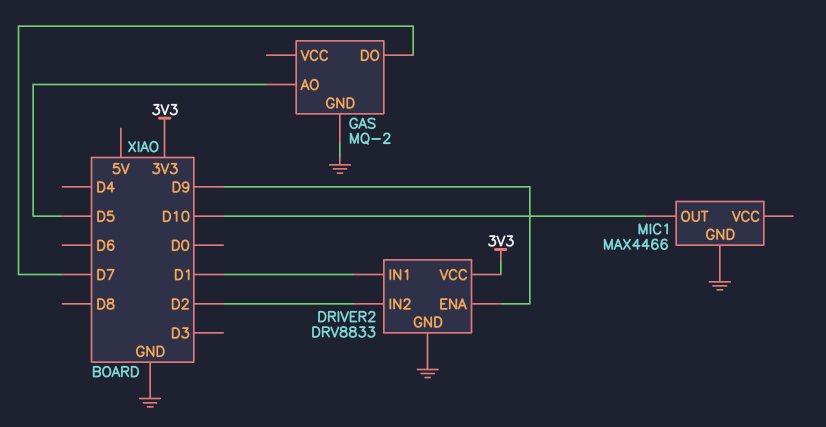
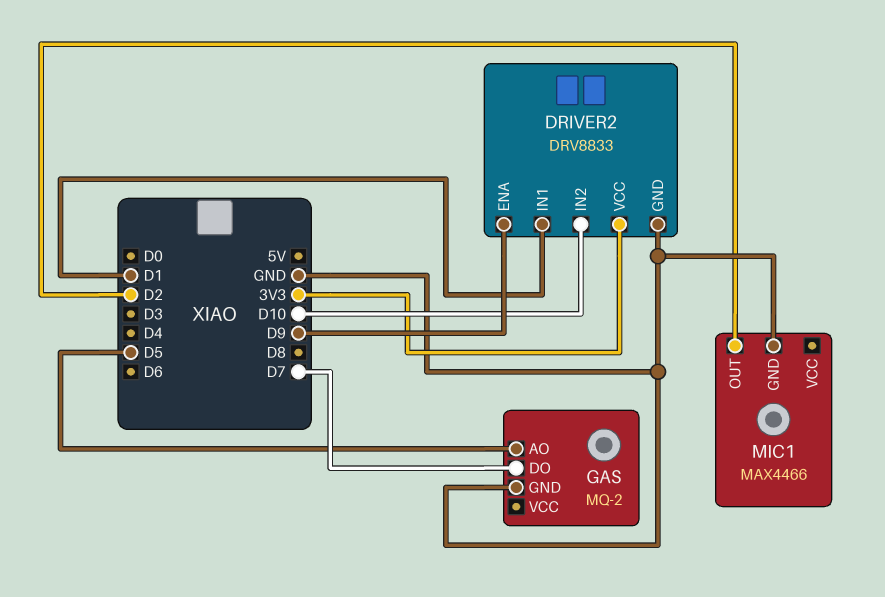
DRIVER2 pin IN2: D2 -> D10
MIC1 pin OUT: D10 -> D2

